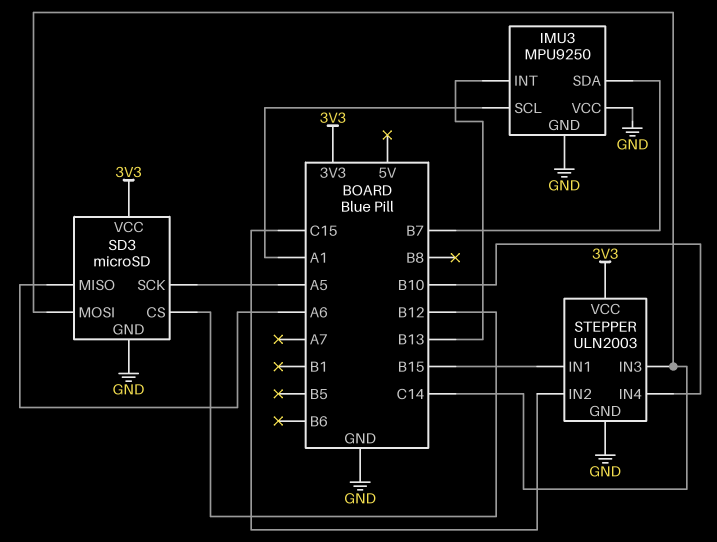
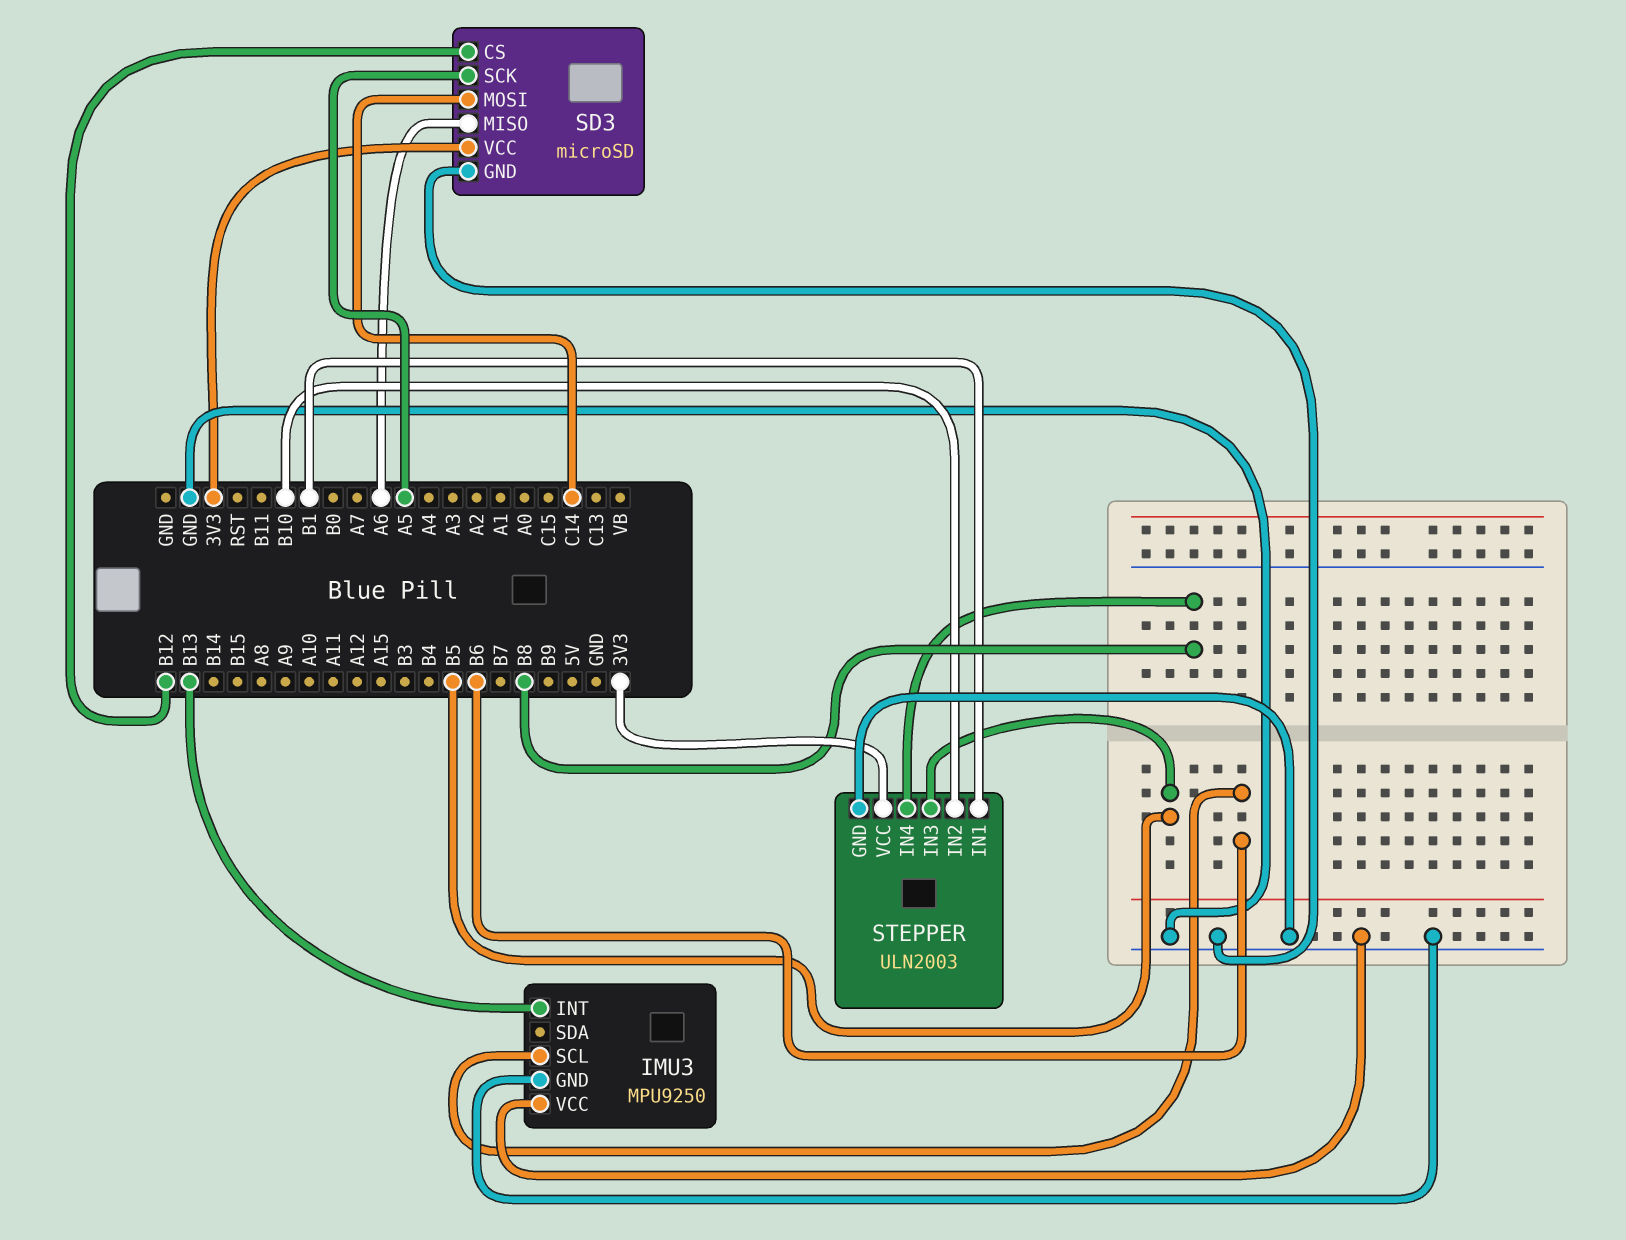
IMU3 pin SCL: A1 -> B6
IMU3 pin SDA: B7 -> none
STEPPER pin IN1: B15 -> B1
STEPPER pin IN2: C15 -> B10
STEPPER pin IN3: C14 -> B5
STEPPER pin IN4: B10 -> B8

